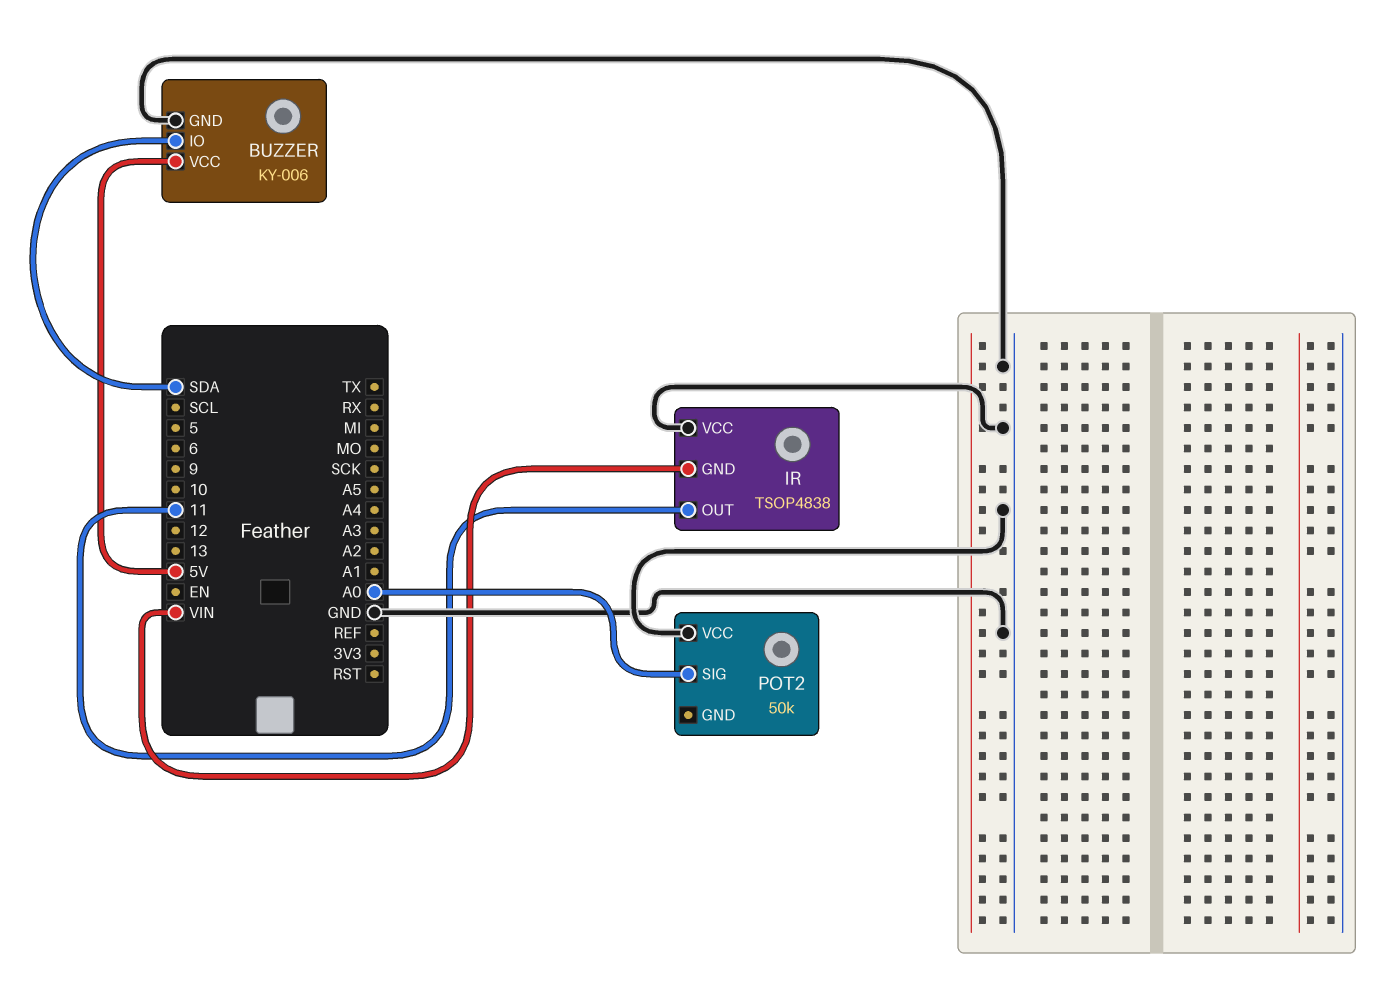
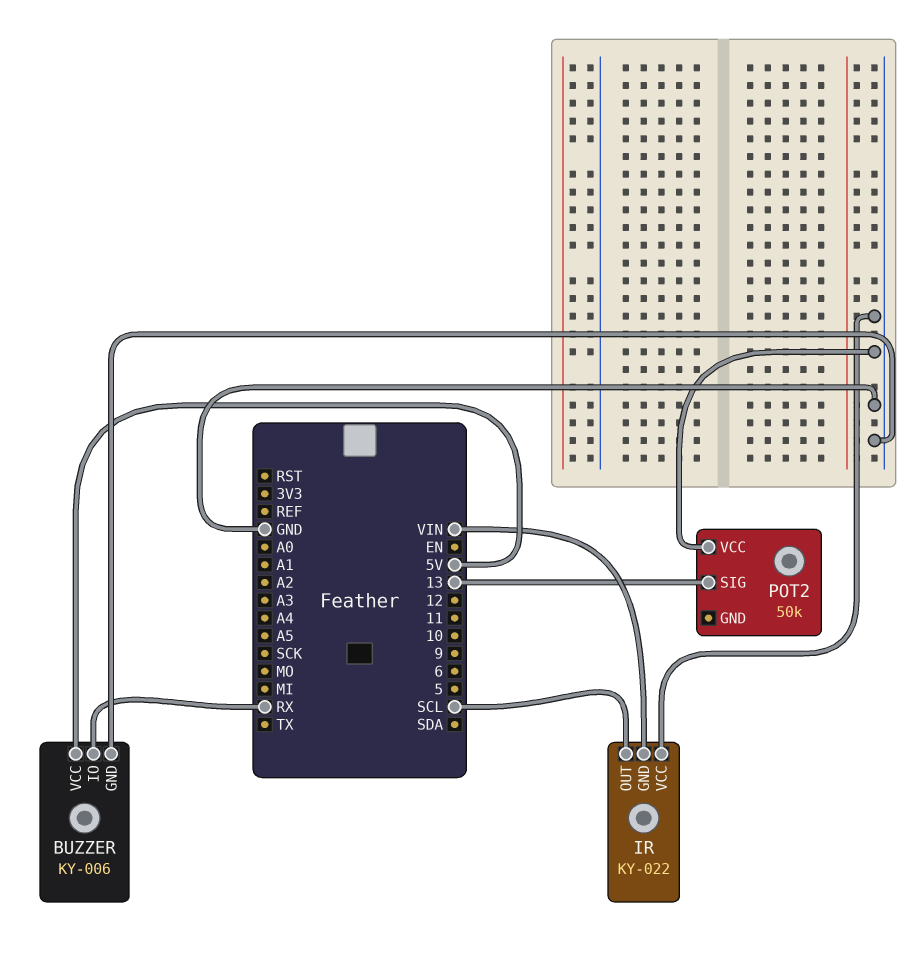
BUZZER pin IO: SDA -> RX
IR: TSOP4838 -> KY-022
IR pin OUT: 11 -> SCL
POT2 pin SIG: A0 -> 13

